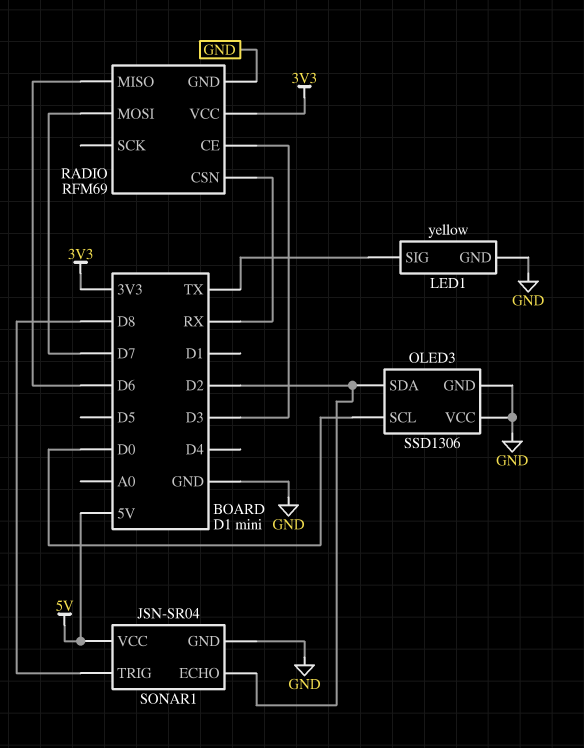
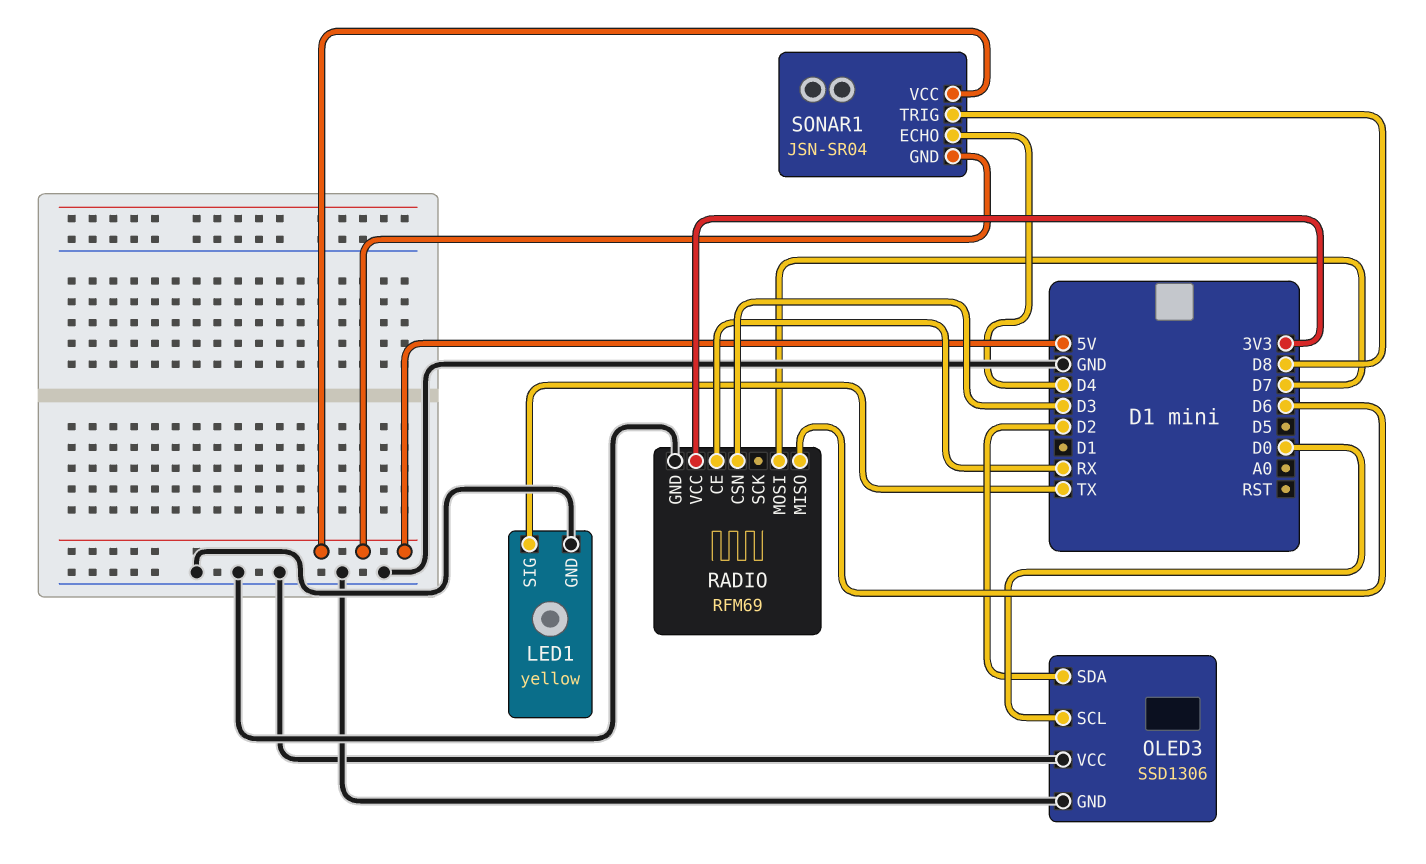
RADIO pin CE: D3 -> RX
RADIO pin CSN: RX -> D3
SONAR1 pin ECHO: D2 -> D4
SONAR1 pin GND: GND -> 5V

